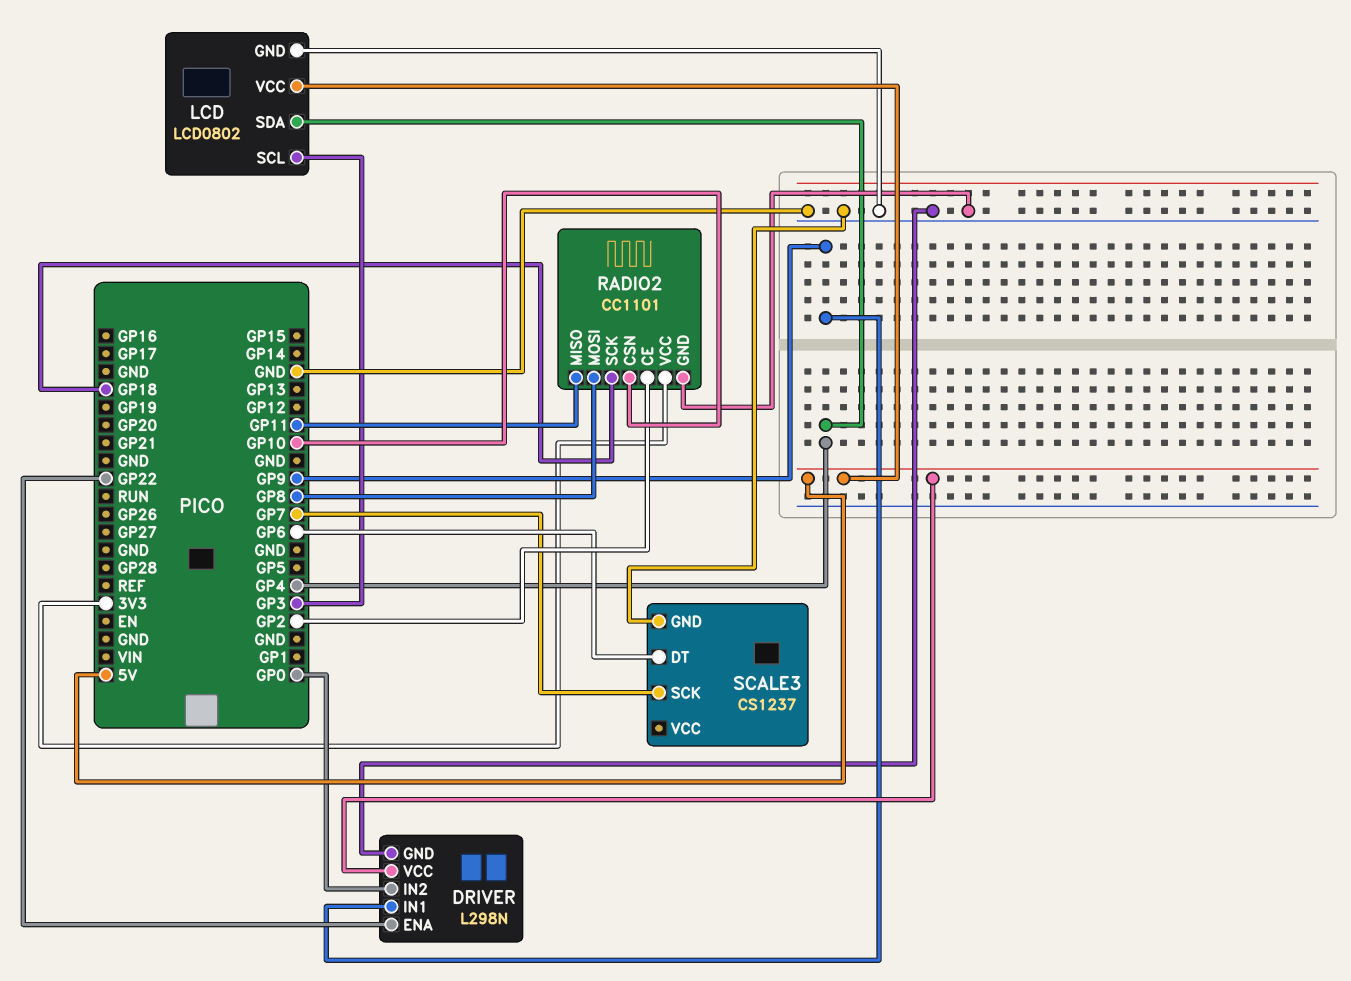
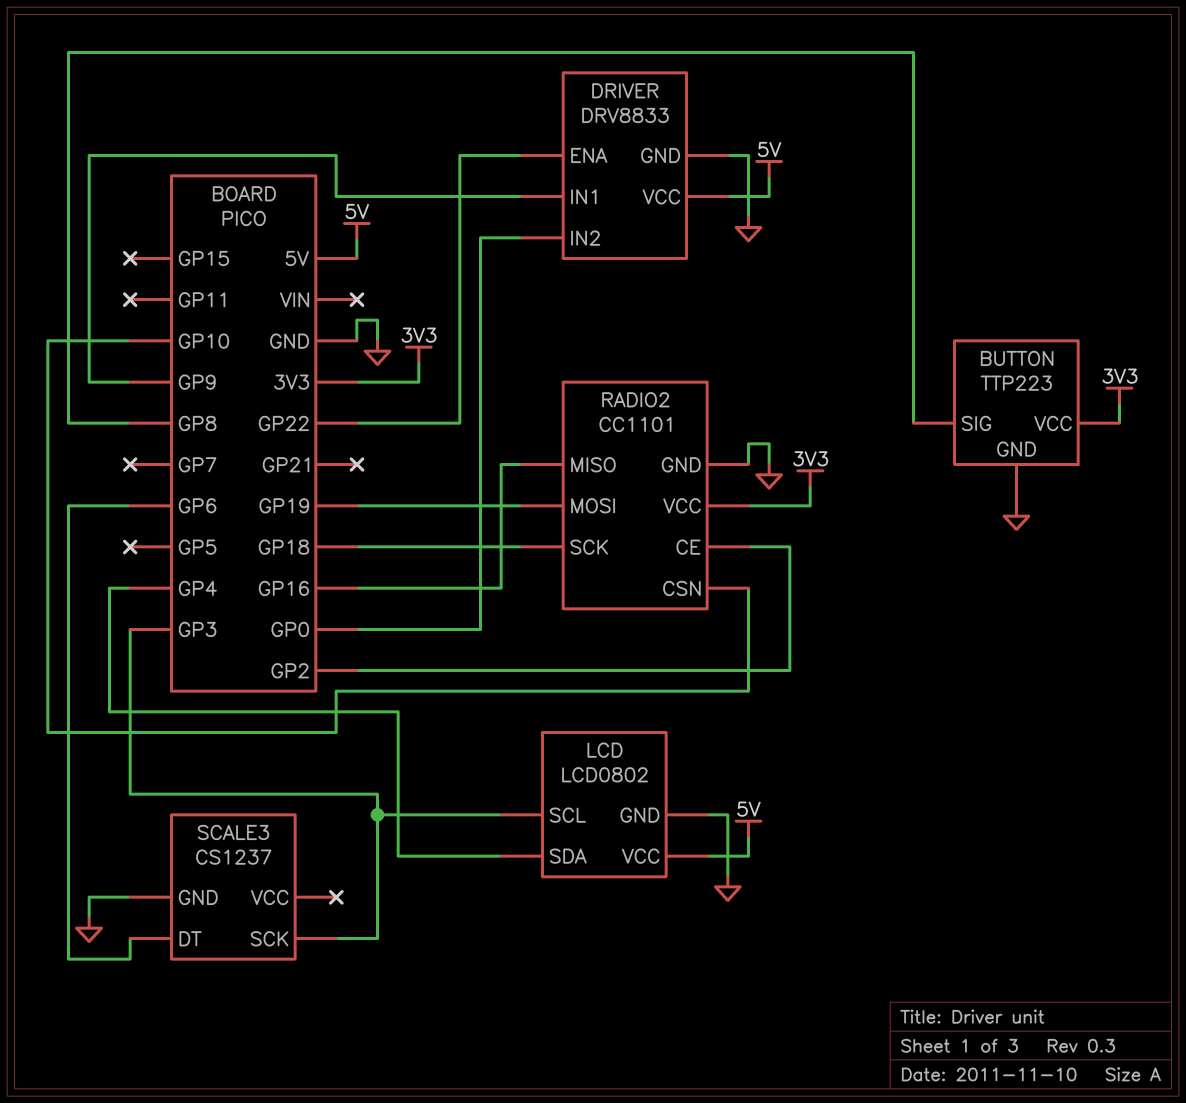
BUTTON: none -> TTP223
BUTTON pin GND: none -> GND
BUTTON pin SIG: none -> GP8
BUTTON pin VCC: none -> 3V3
DRIVER: L298N -> DRV8833
RADIO2 pin MISO: GP11 -> GP16
RADIO2 pin MOSI: GP8 -> GP19
SCALE3 pin SCK: GP7 -> GP3

